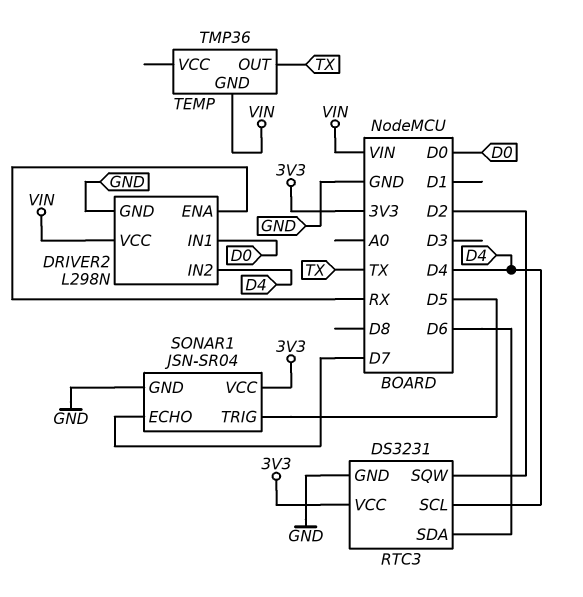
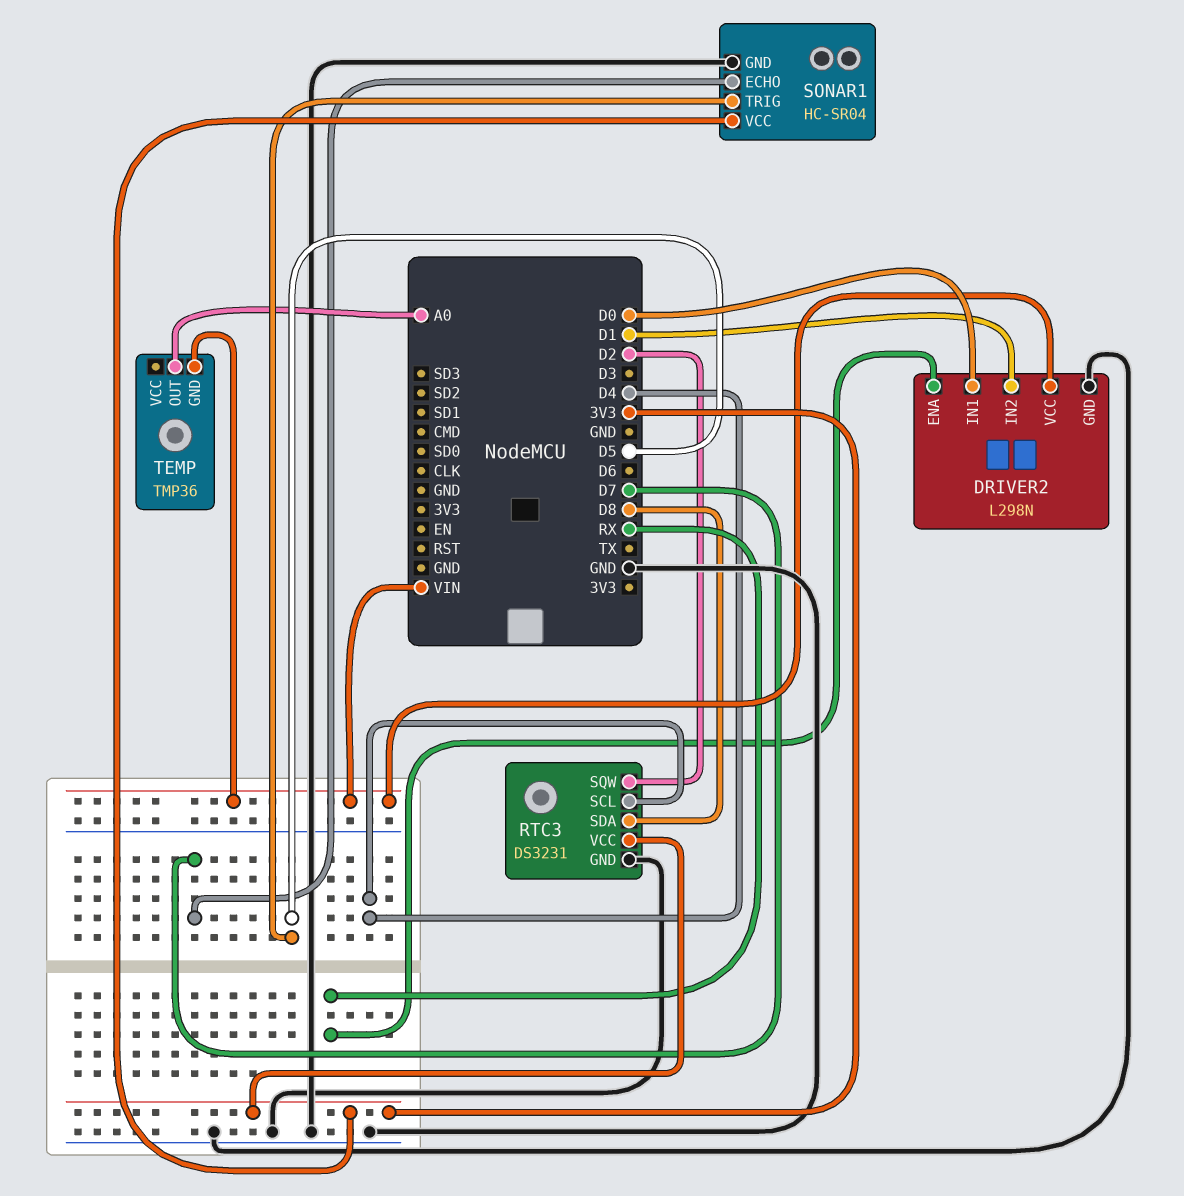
DRIVER2 pin IN2: D4 -> D1
RTC3 pin SDA: D6 -> D8
SONAR1: JSN-SR04 -> HC-SR04
TEMP pin OUT: TX -> A0

